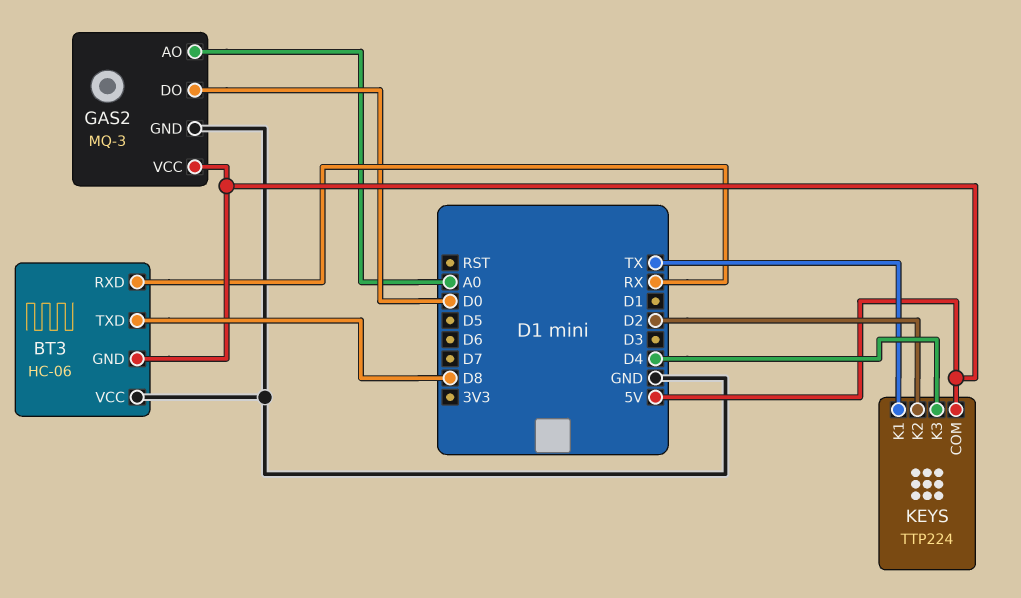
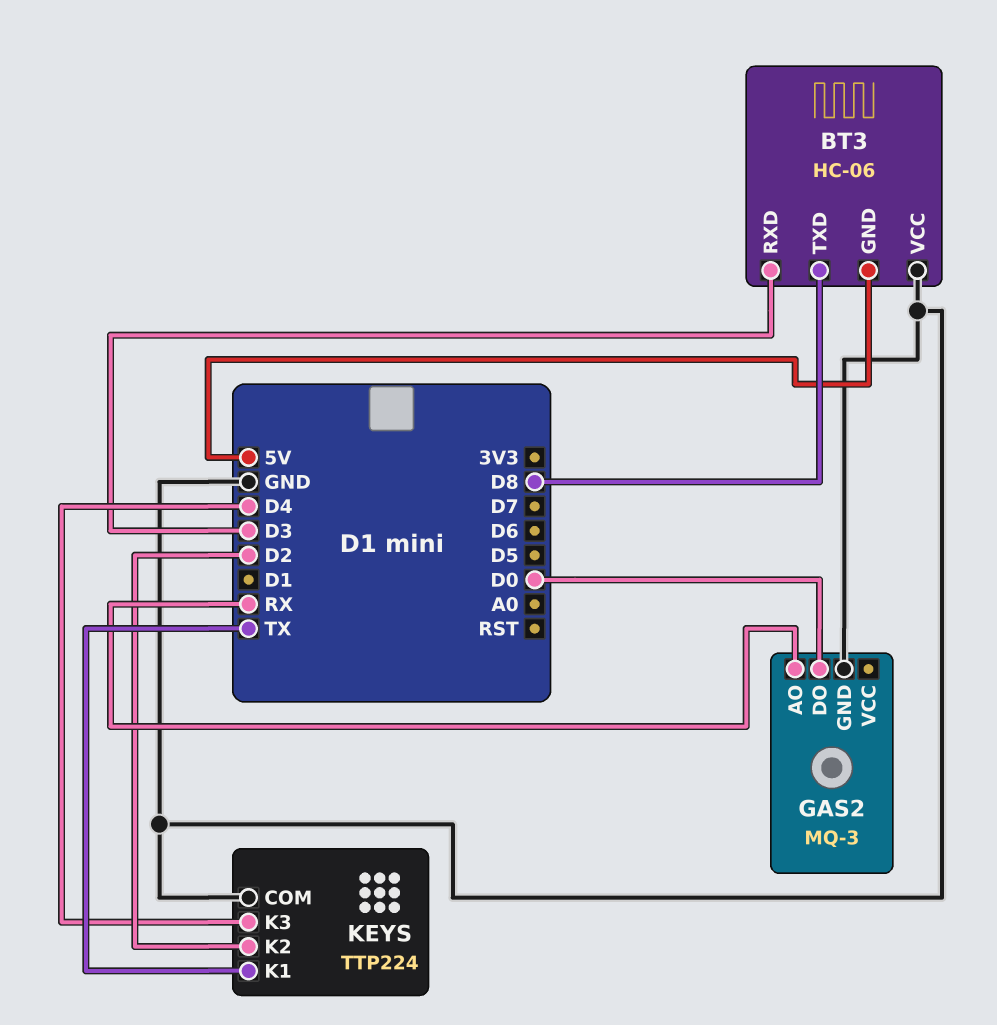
BT3 pin RXD: RX -> D3
GAS2 pin AO: A0 -> RX
GAS2 pin VCC: 5V -> none
KEYS pin COM: 5V -> GND

